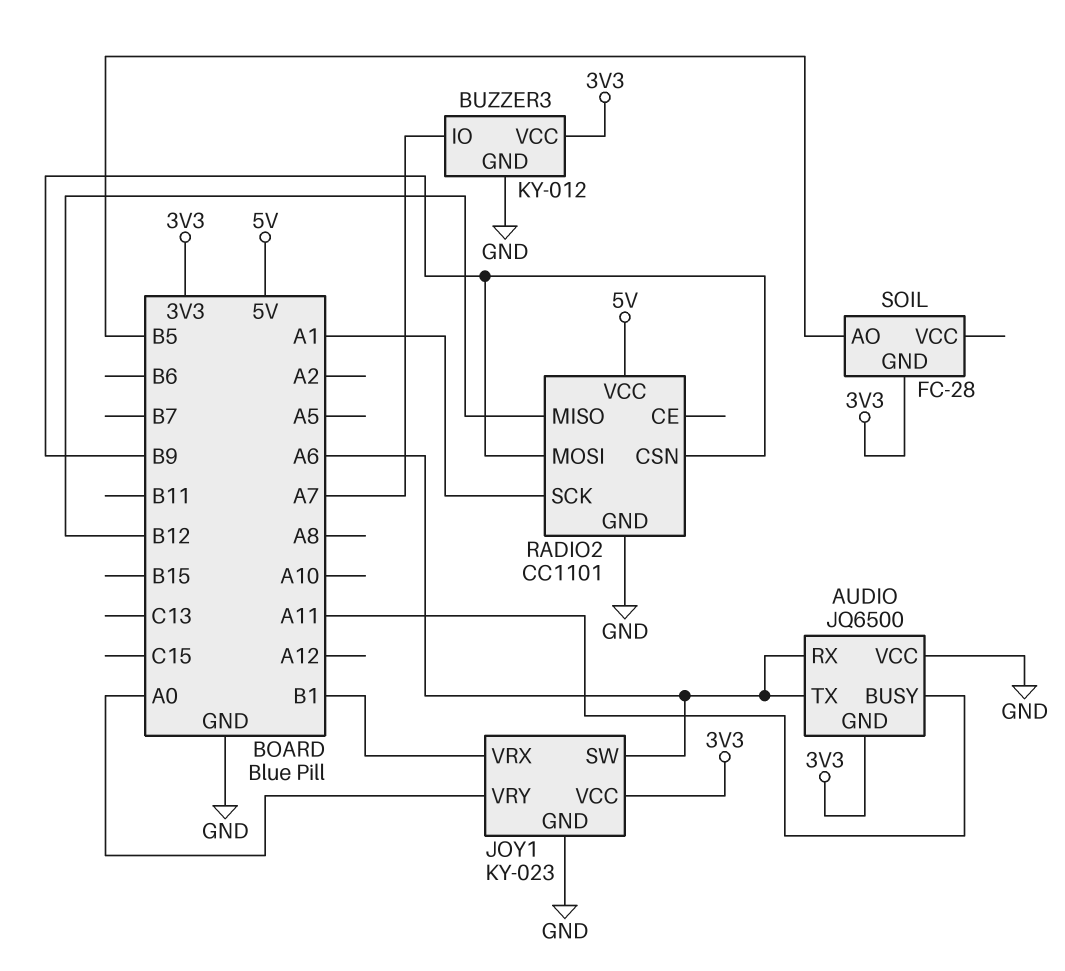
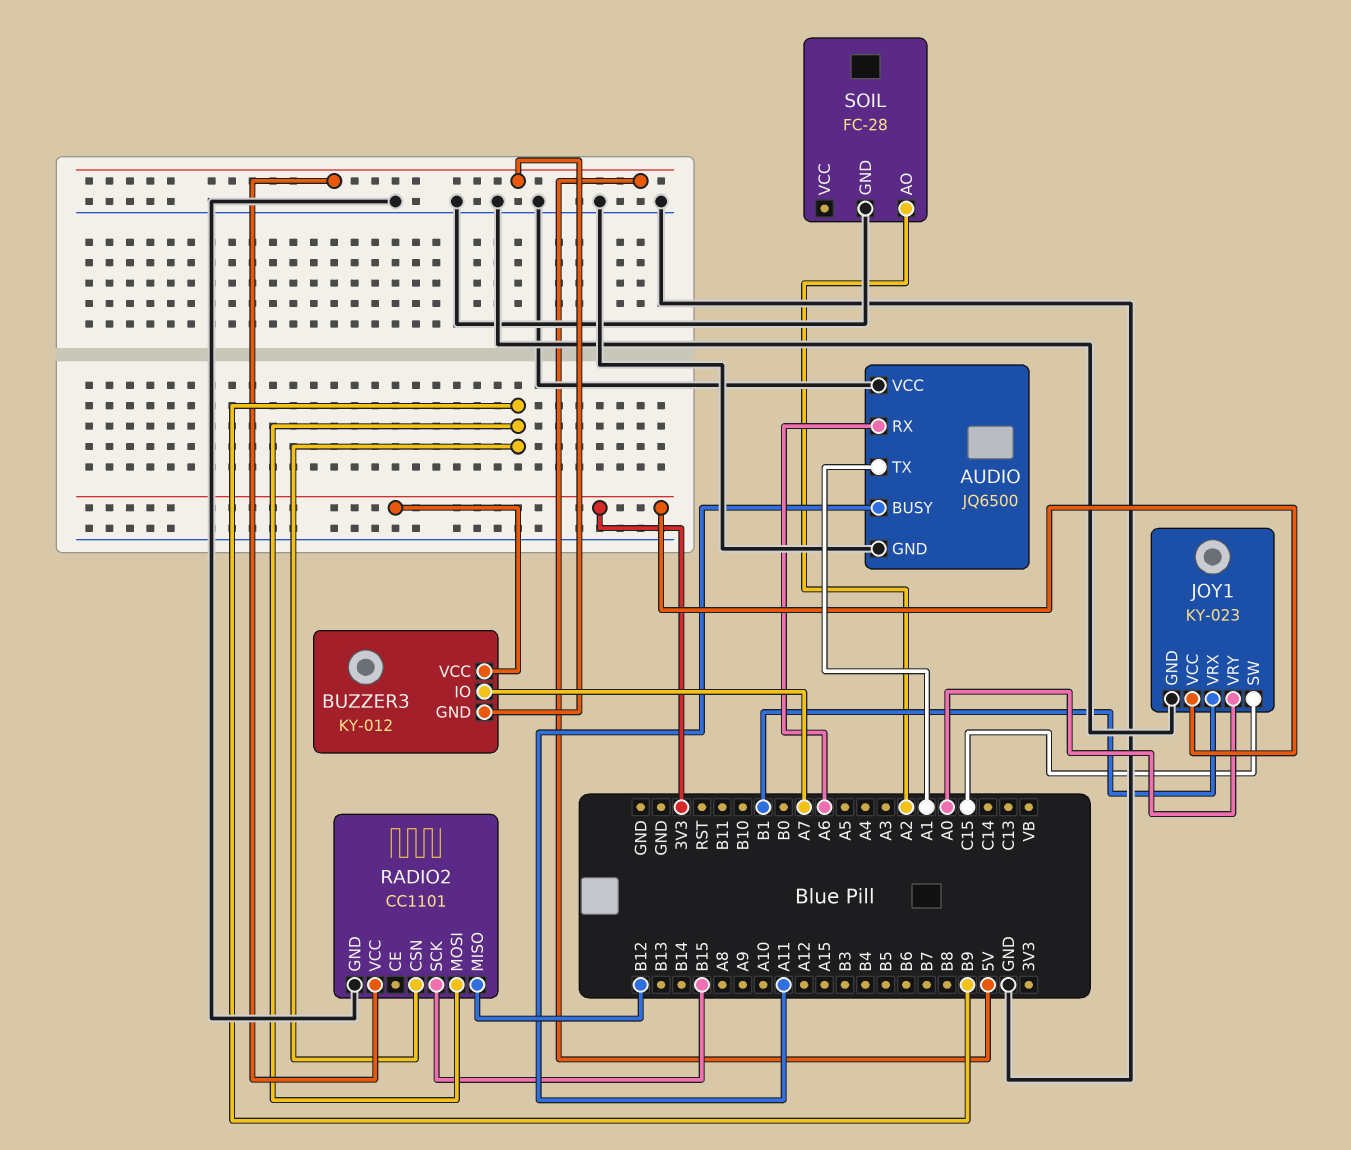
AUDIO pin GND: 3V3 -> GND
AUDIO pin TX: A6 -> A1
BUZZER3 pin GND: GND -> 5V
JOY1 pin SW: A6 -> C15
RADIO2 pin SCK: A1 -> B15
SOIL pin AO: B5 -> A2
SOIL pin GND: 3V3 -> GND

